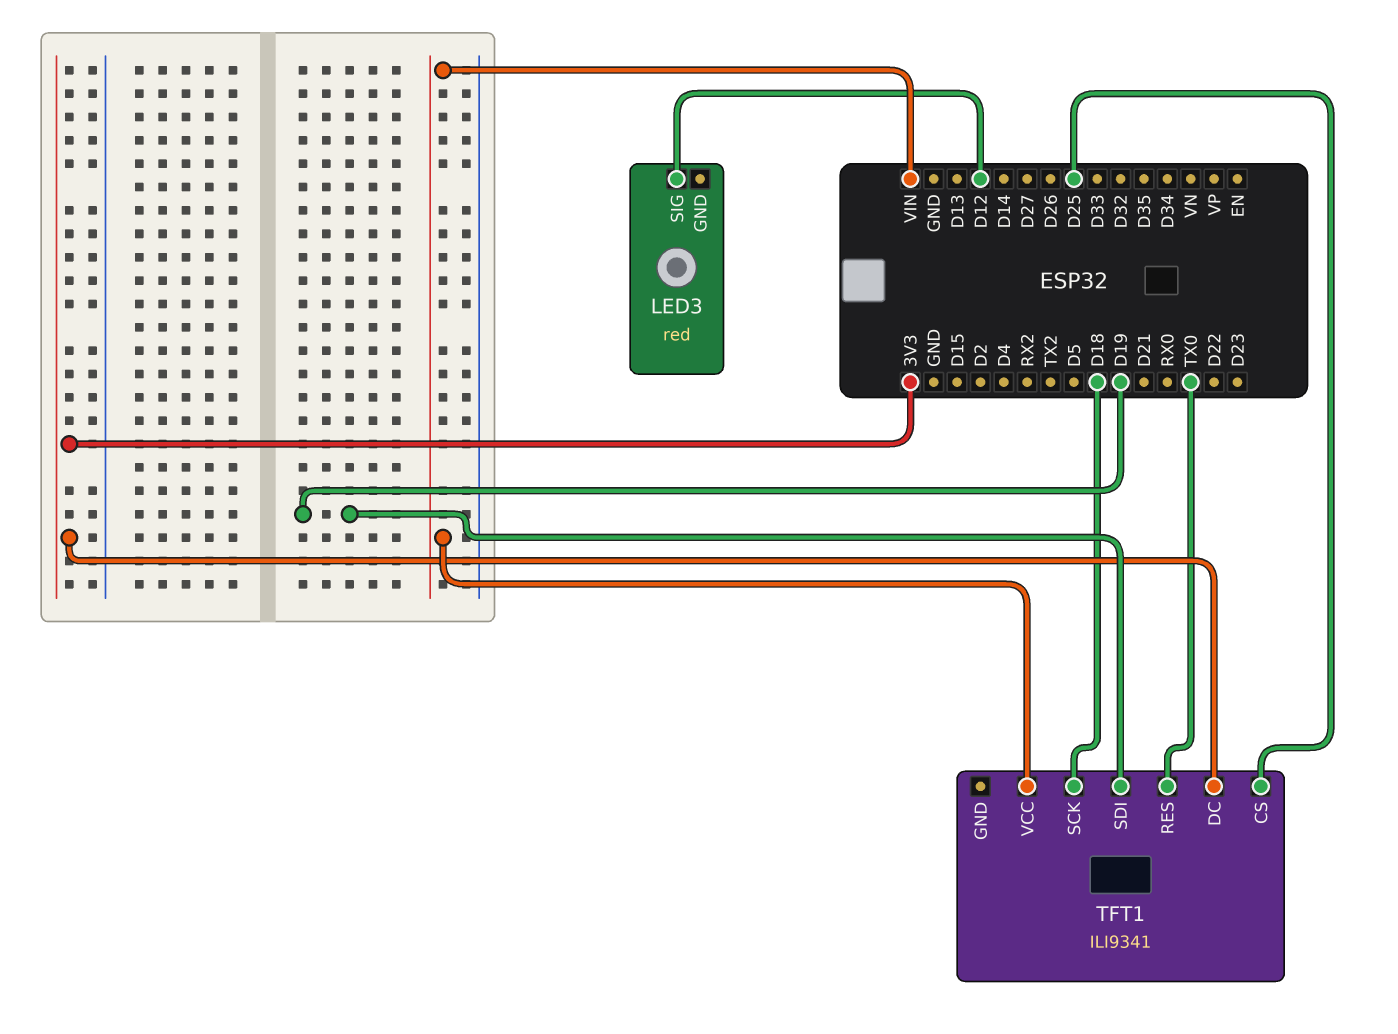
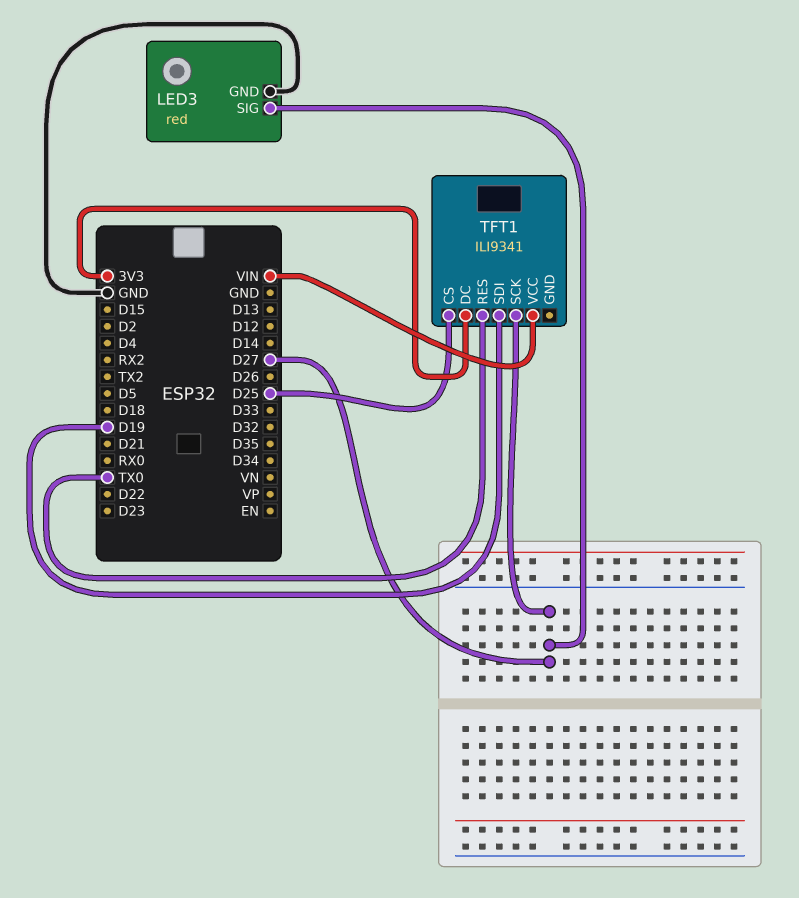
LED3 pin GND: none -> GND
LED3 pin SIG: D12 -> D27
TFT1 pin SCK: D18 -> D27

